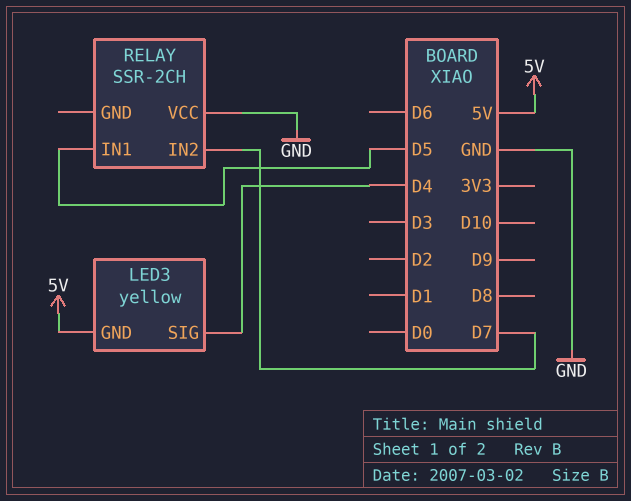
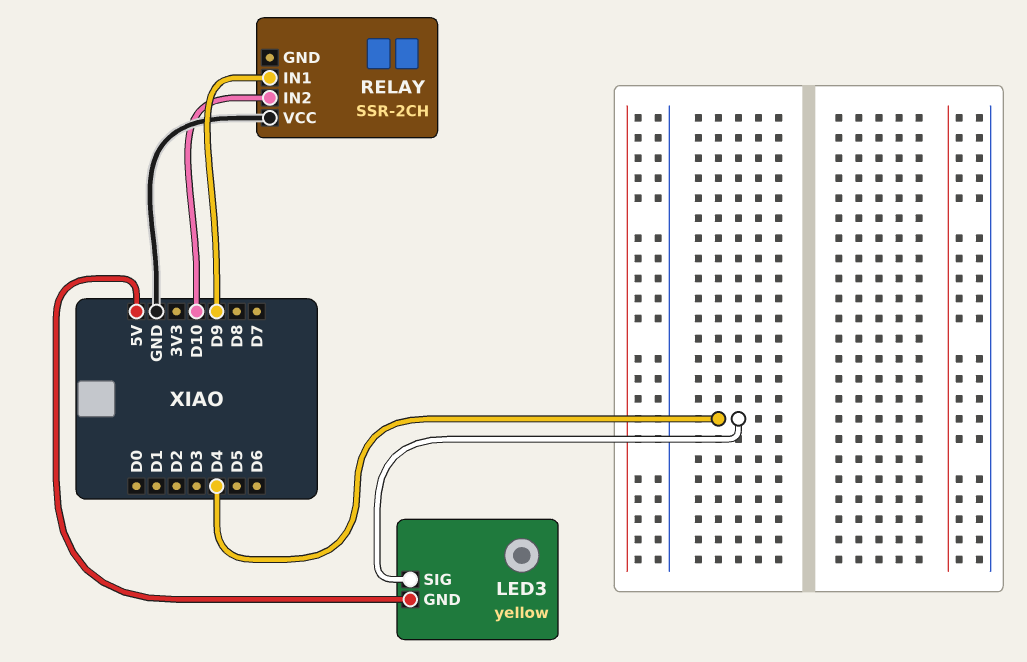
RELAY pin IN1: D5 -> D9
RELAY pin IN2: D7 -> D10

